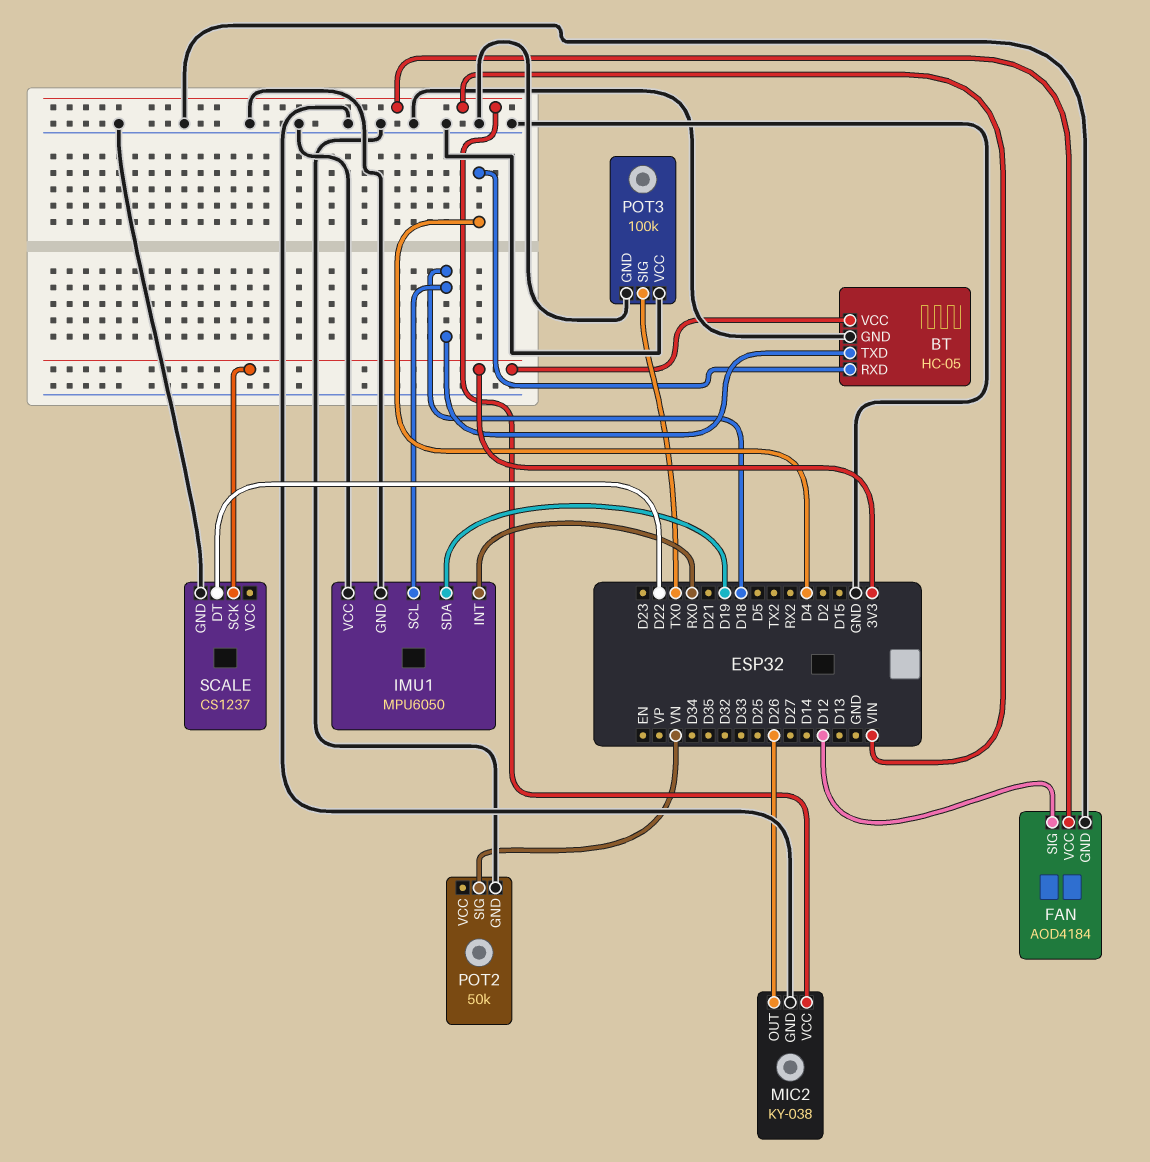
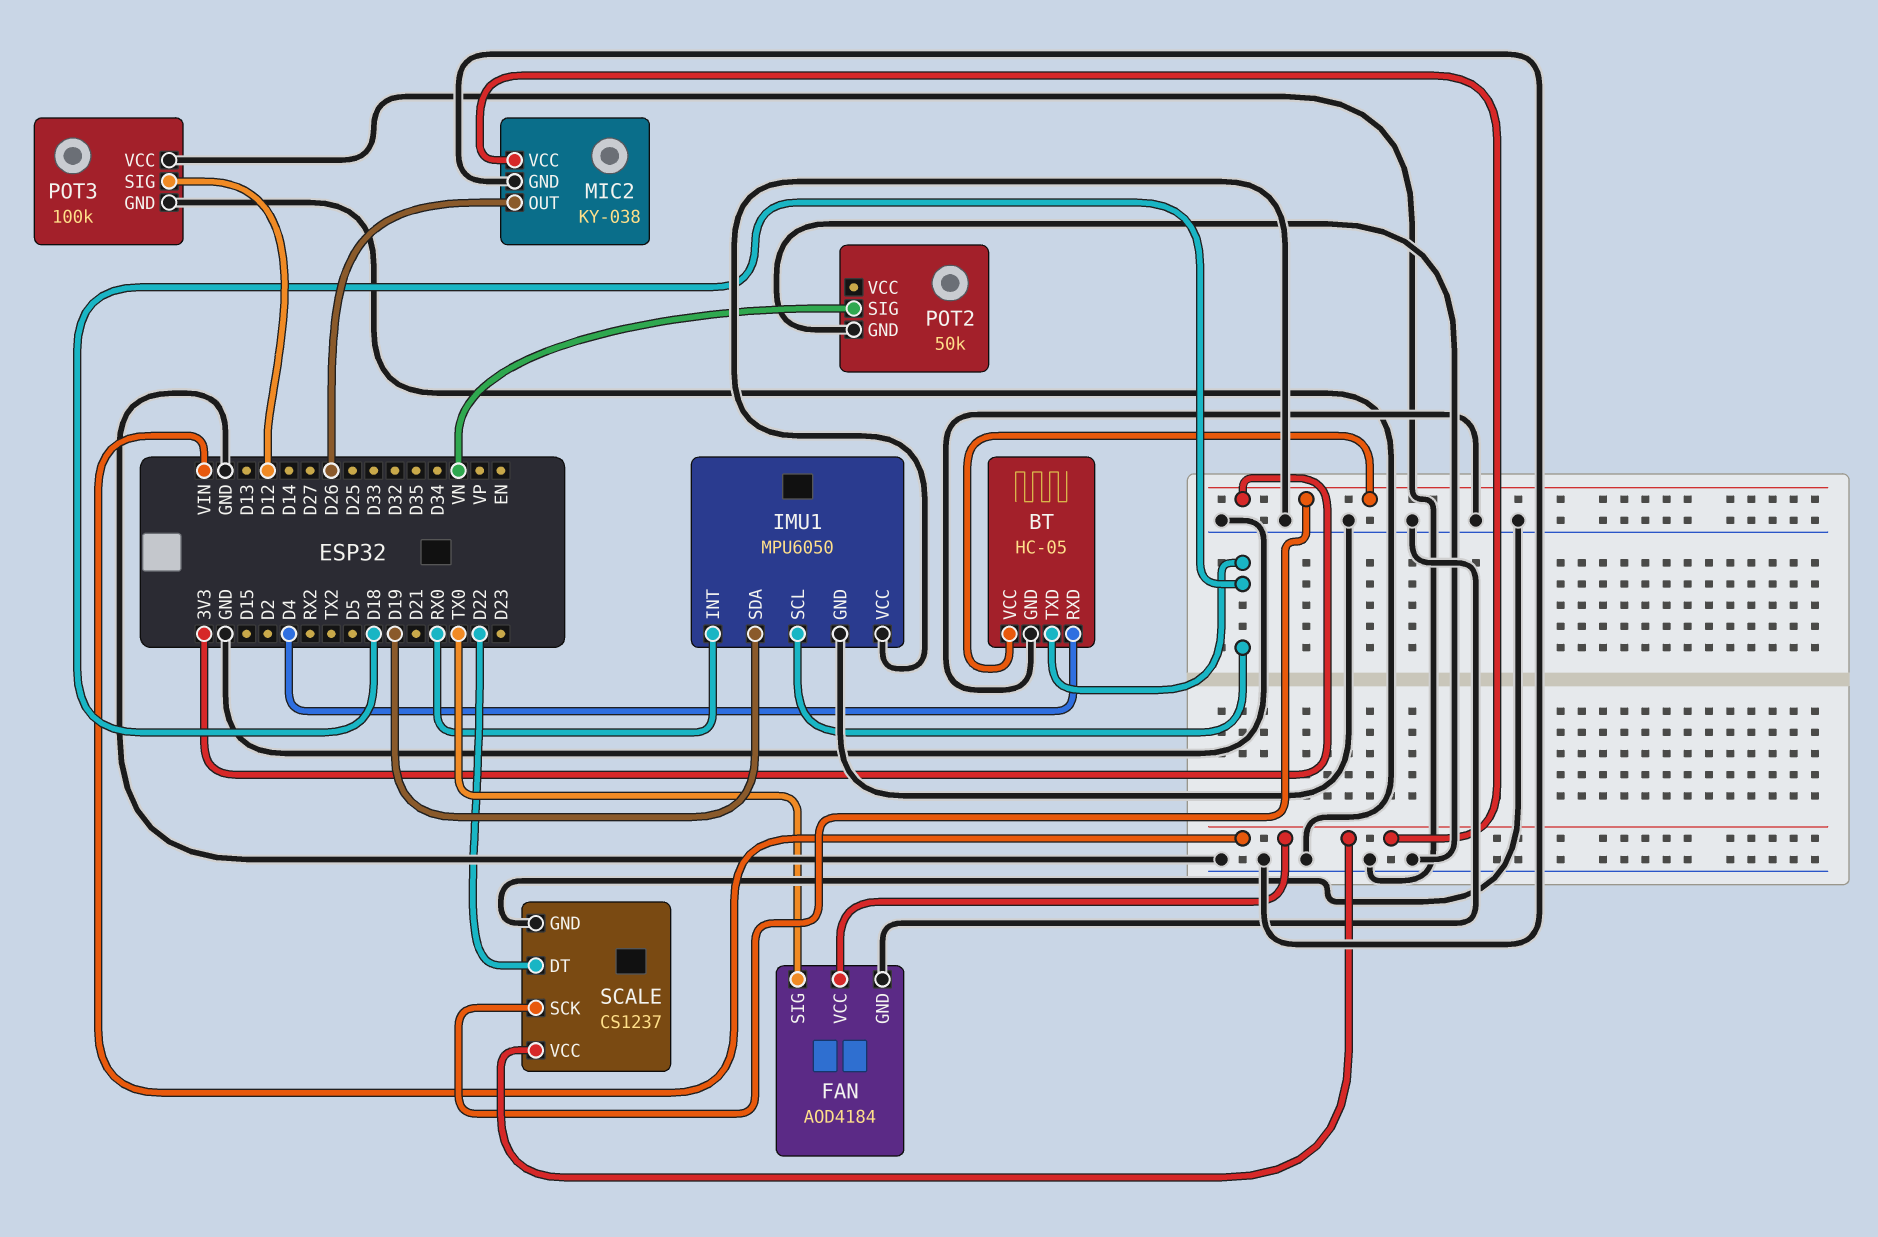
FAN pin SIG: D12 -> TX0
POT3 pin SIG: TX0 -> D12
SCALE pin VCC: none -> VIN

